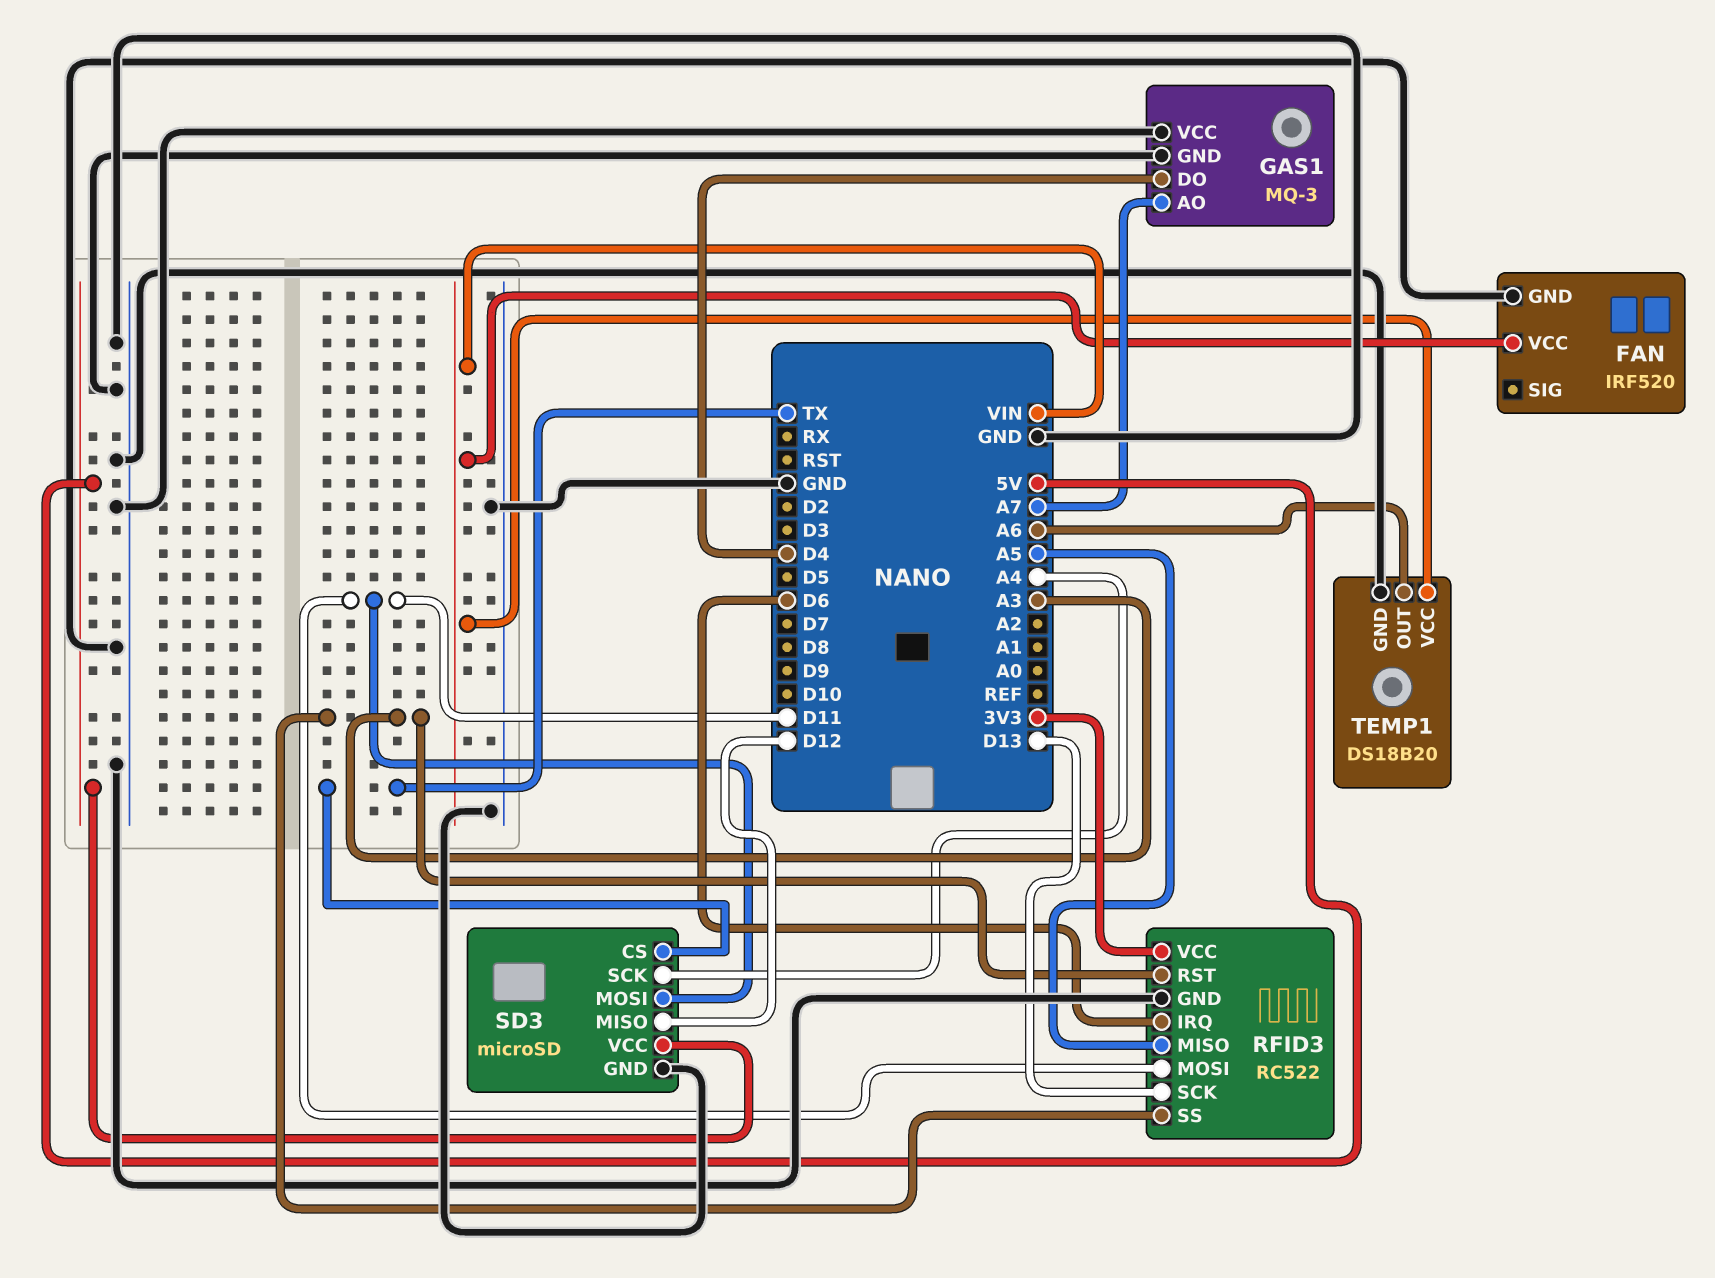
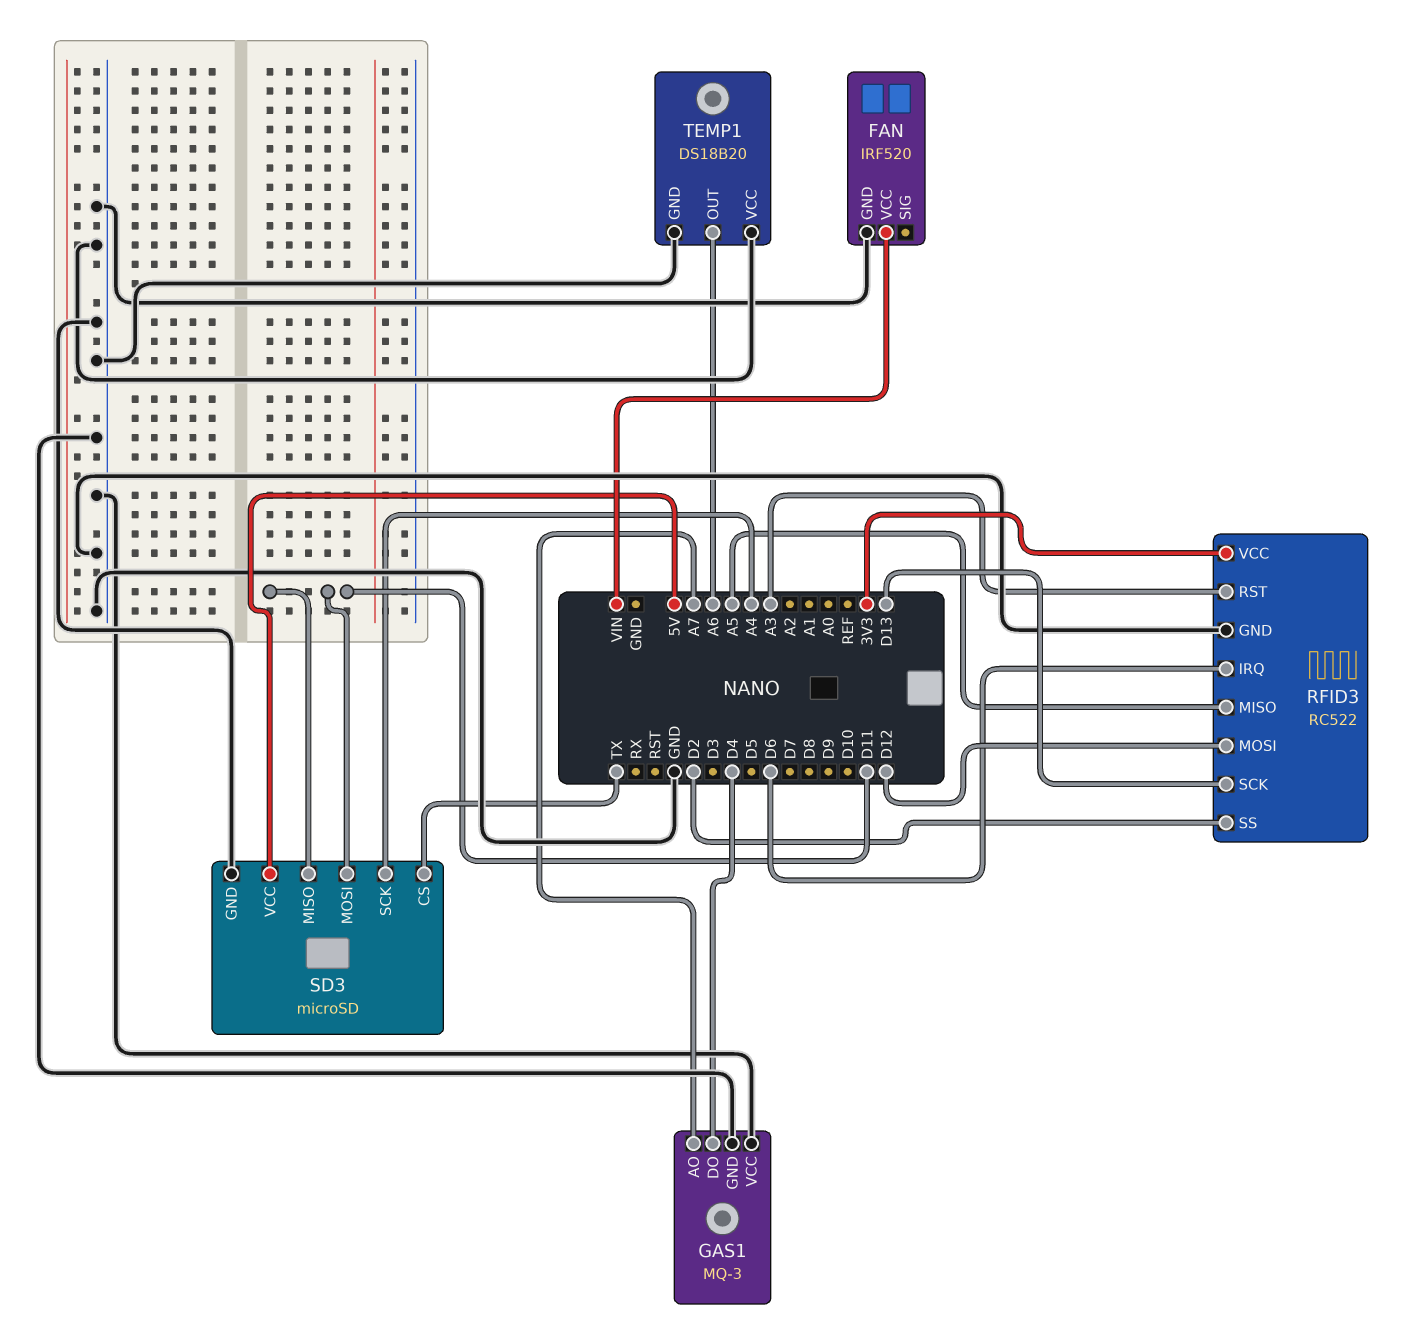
RFID3 pin MOSI: D11 -> D12
RFID3 pin SS: A3 -> D2
SD3 pin MISO: D12 -> D11
TEMP1 pin VCC: VIN -> GND

